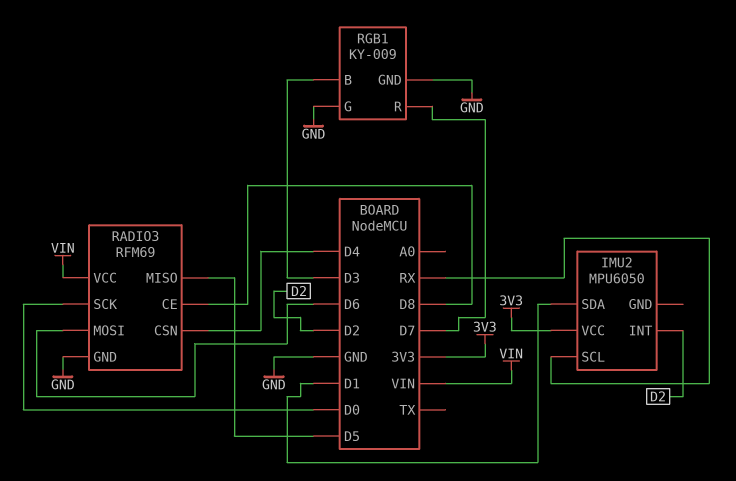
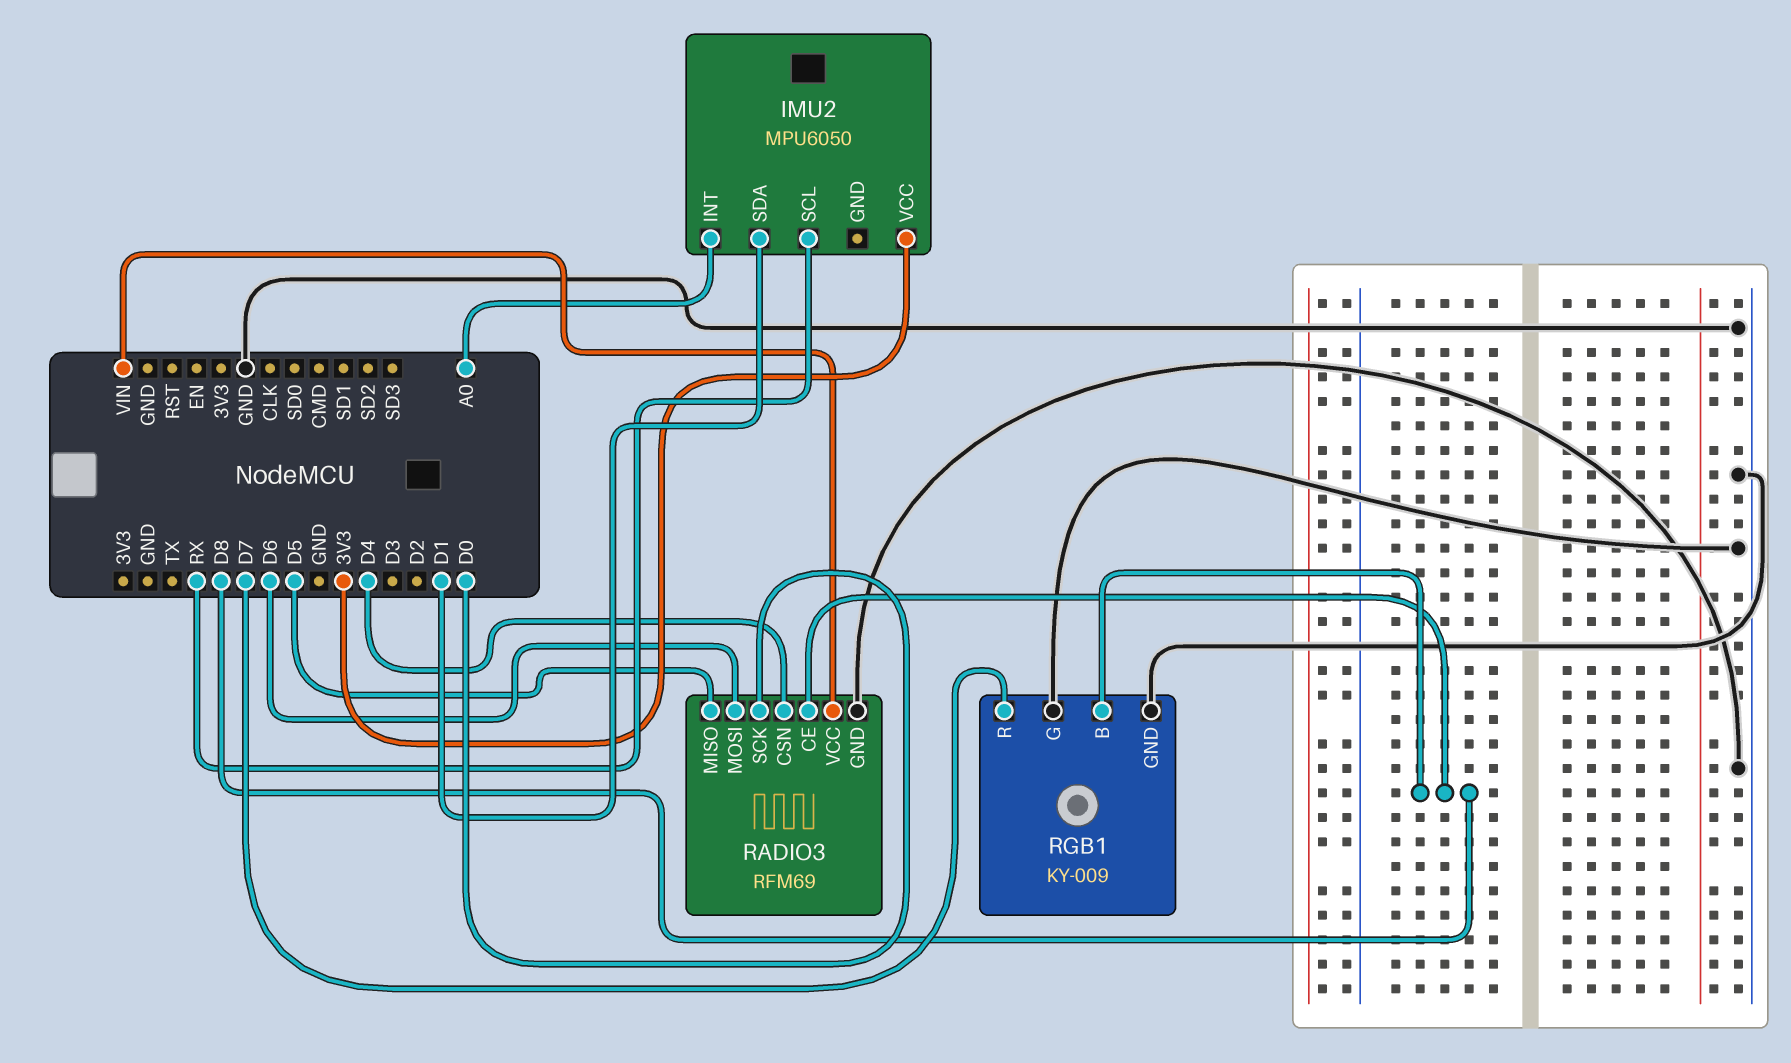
IMU2 pin INT: D2 -> A0
RGB1 pin B: D3 -> D8

